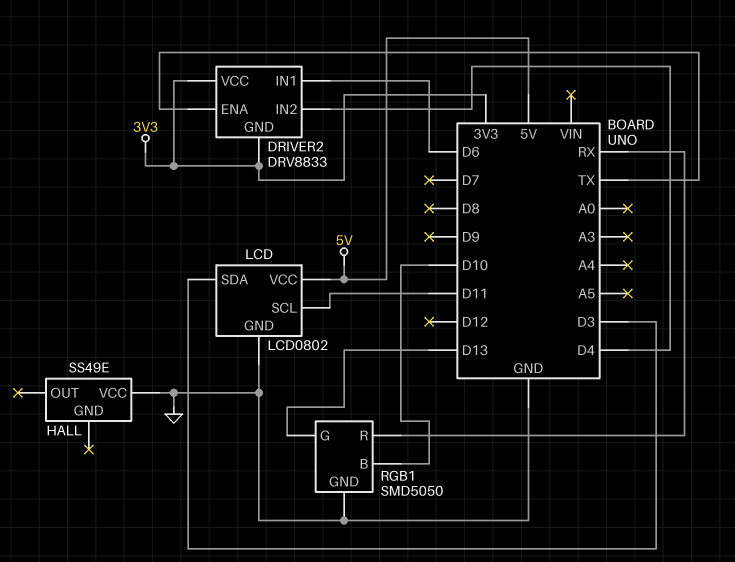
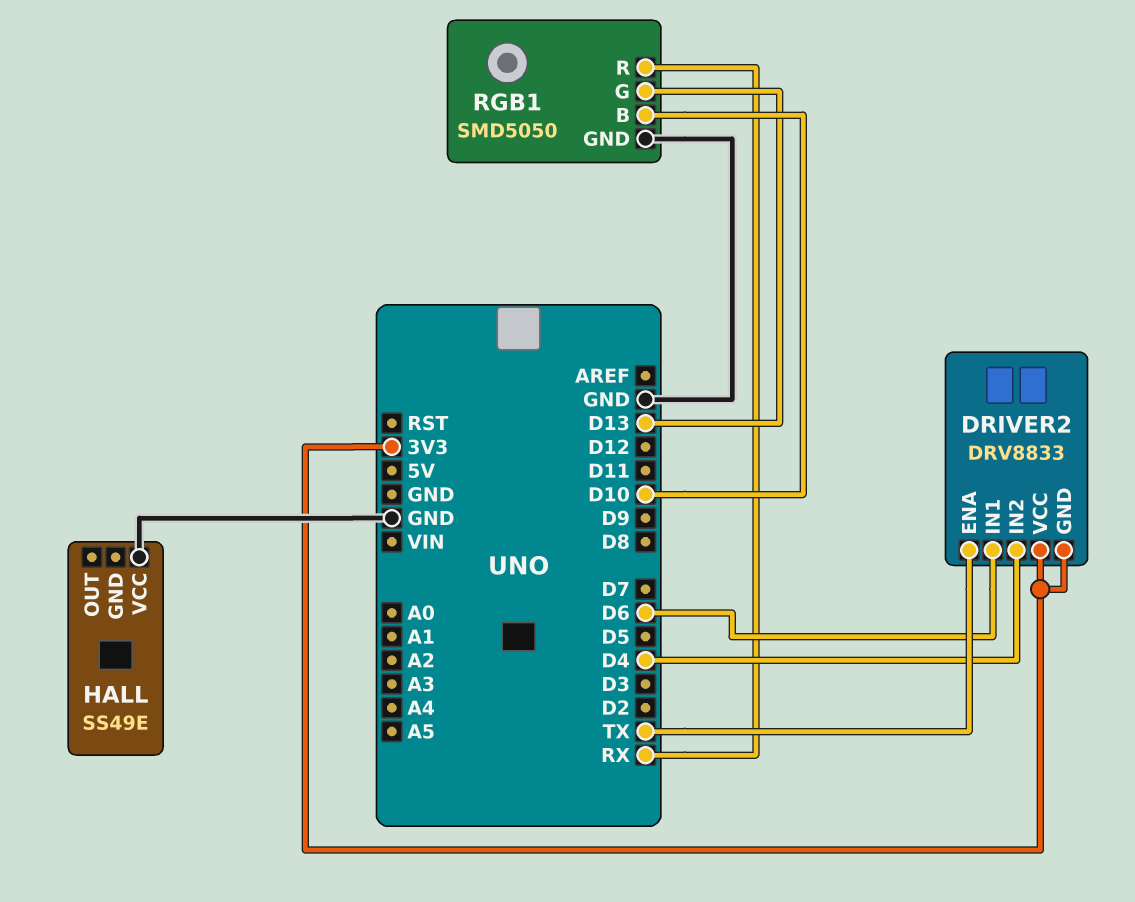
LCD: LCD0802 -> none
LCD pin GND: GND -> none
LCD pin SCL: D11 -> none
LCD pin SDA: D3 -> none
LCD pin VCC: 5V -> none

